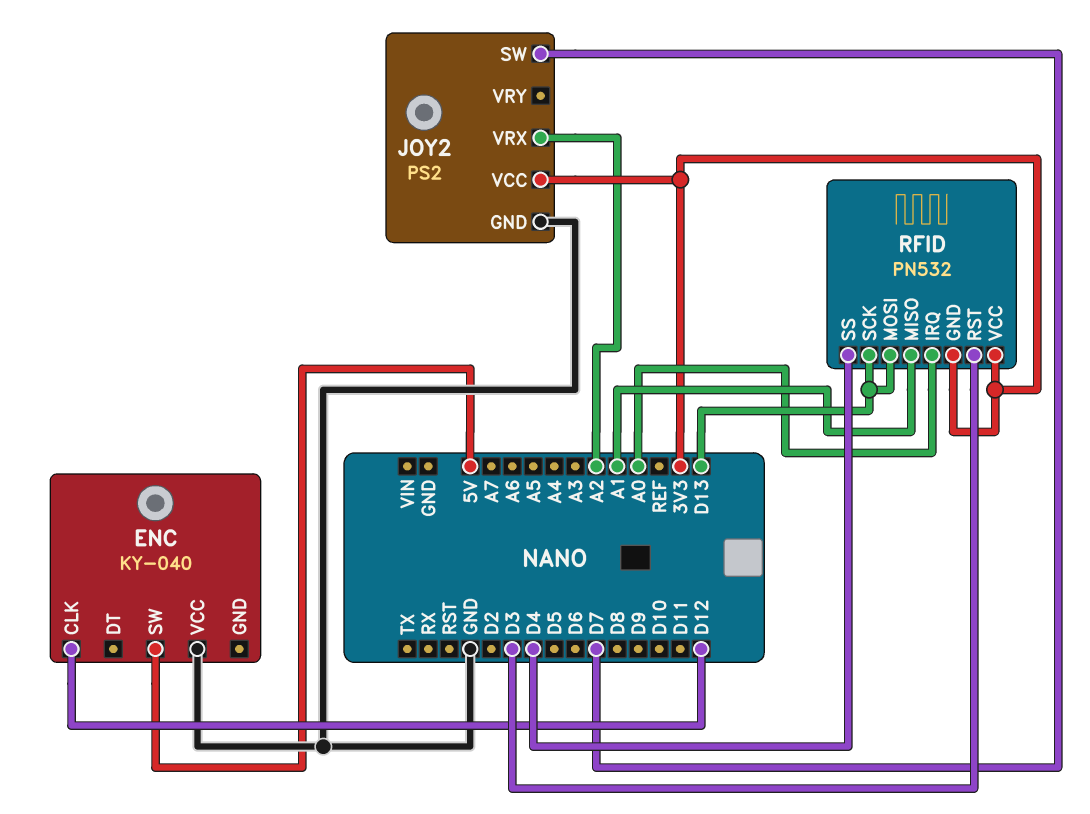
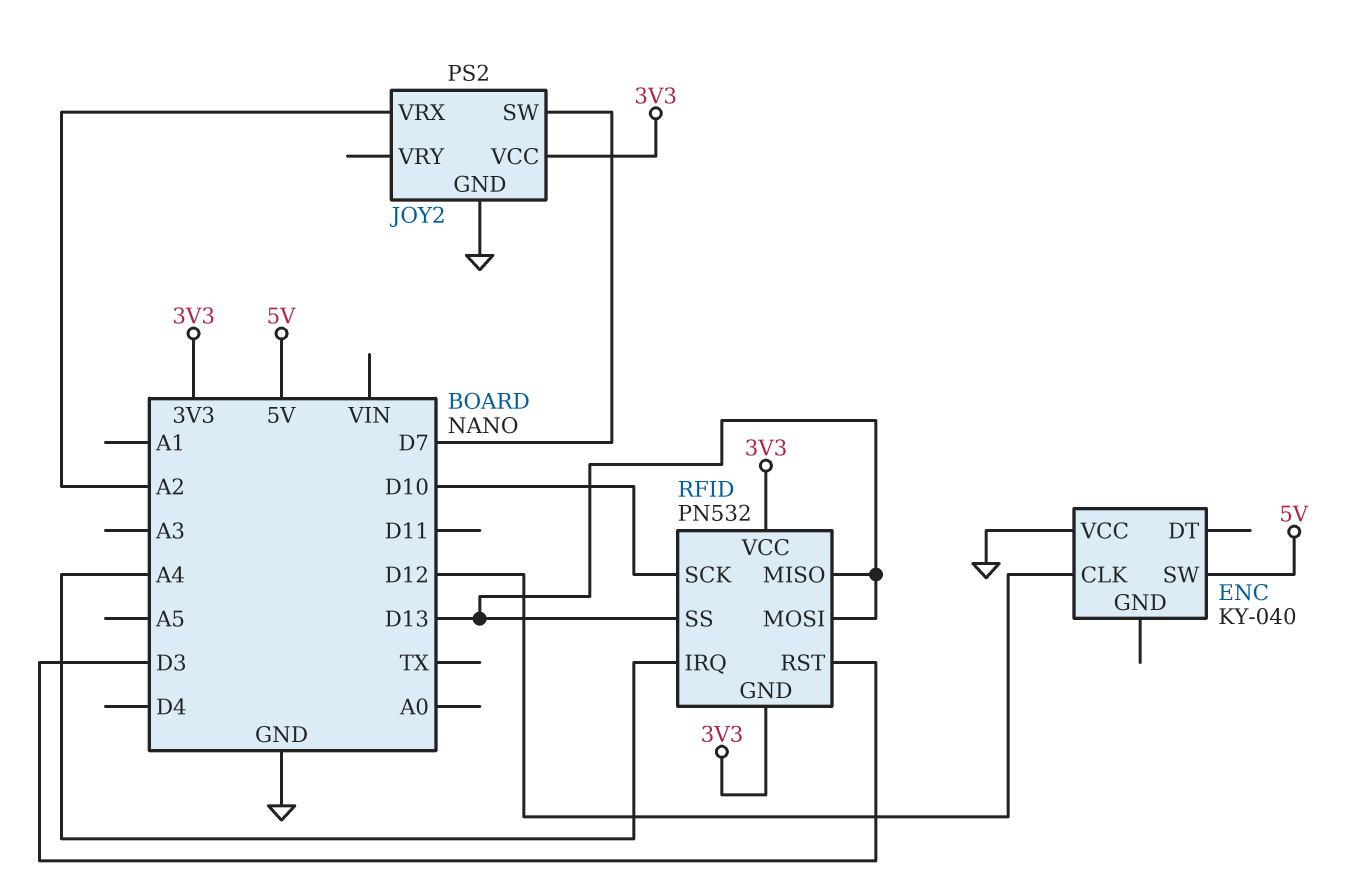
RFID pin IRQ: A0 -> A4
RFID pin MISO: A1 -> D13
RFID pin SCK: D13 -> D10
RFID pin SS: D4 -> D13

